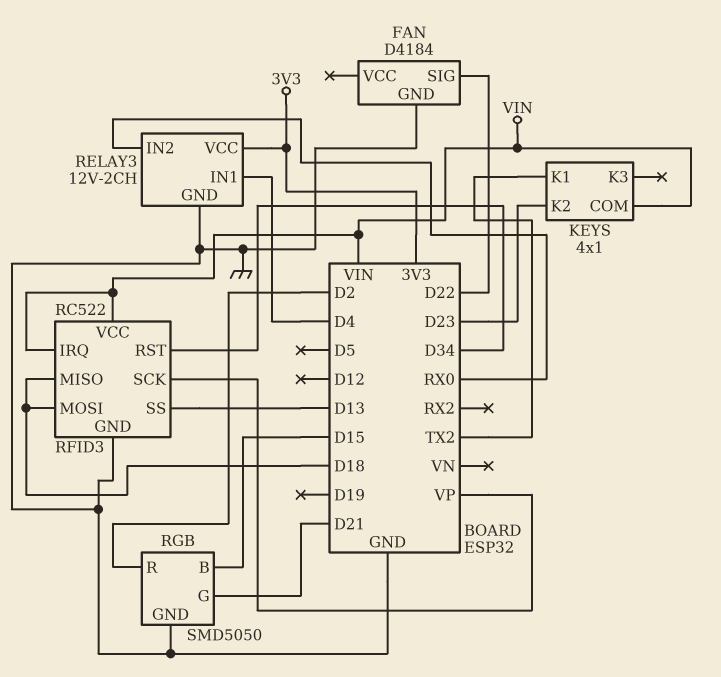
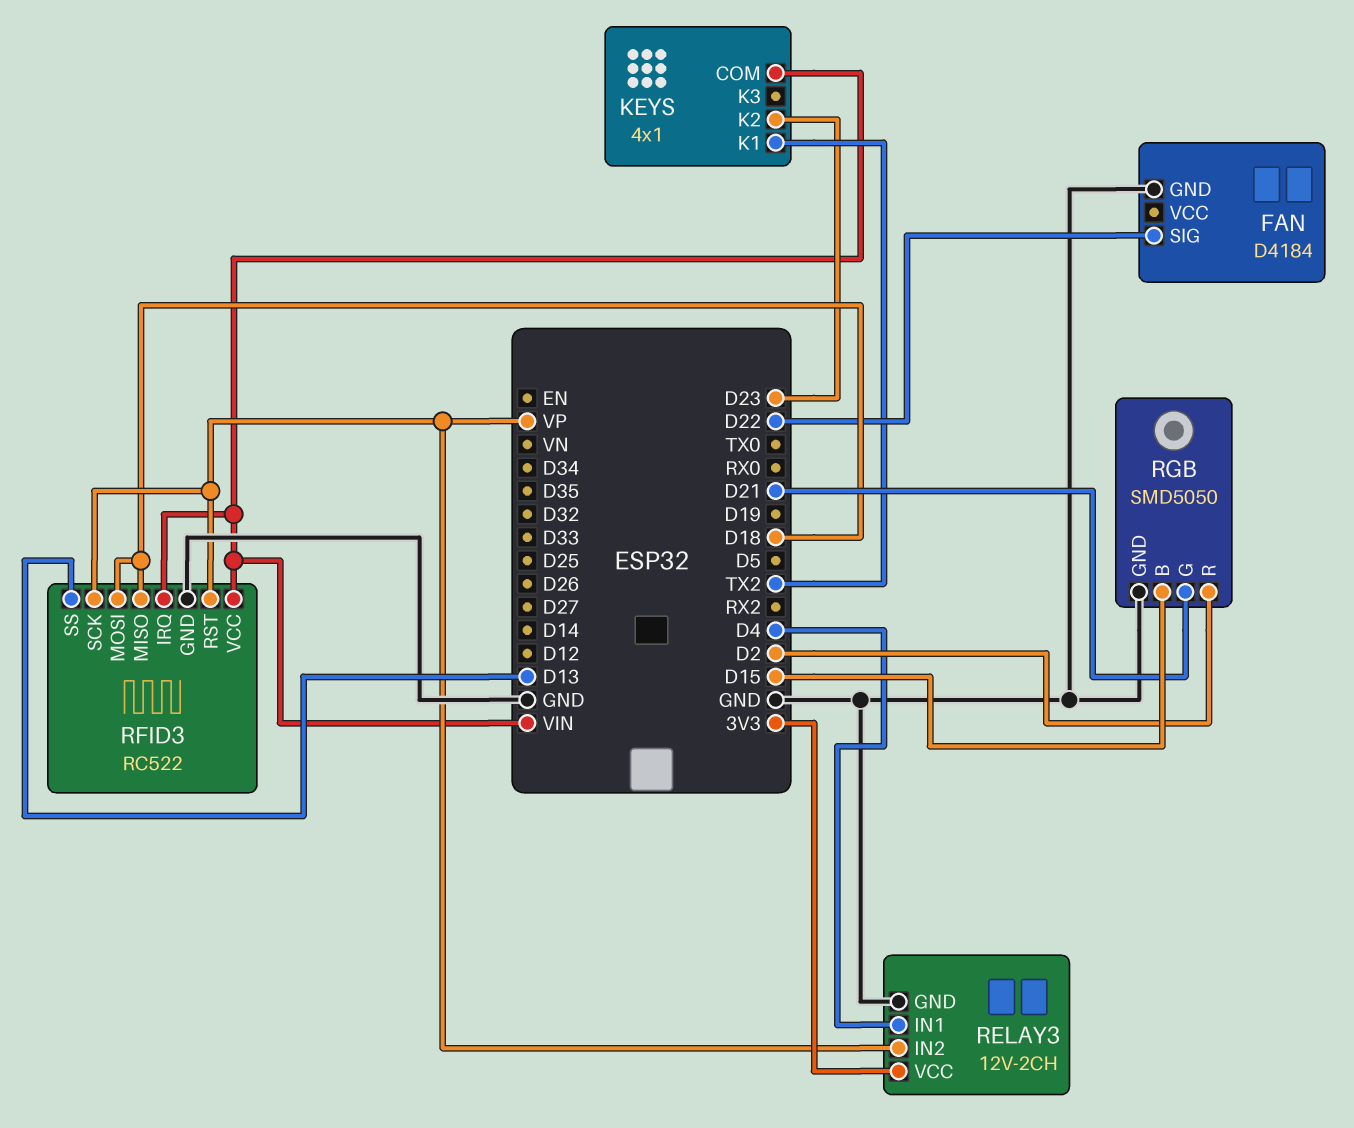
RELAY3 pin IN2: RX0 -> VP
RFID3 pin RST: D34 -> VP

